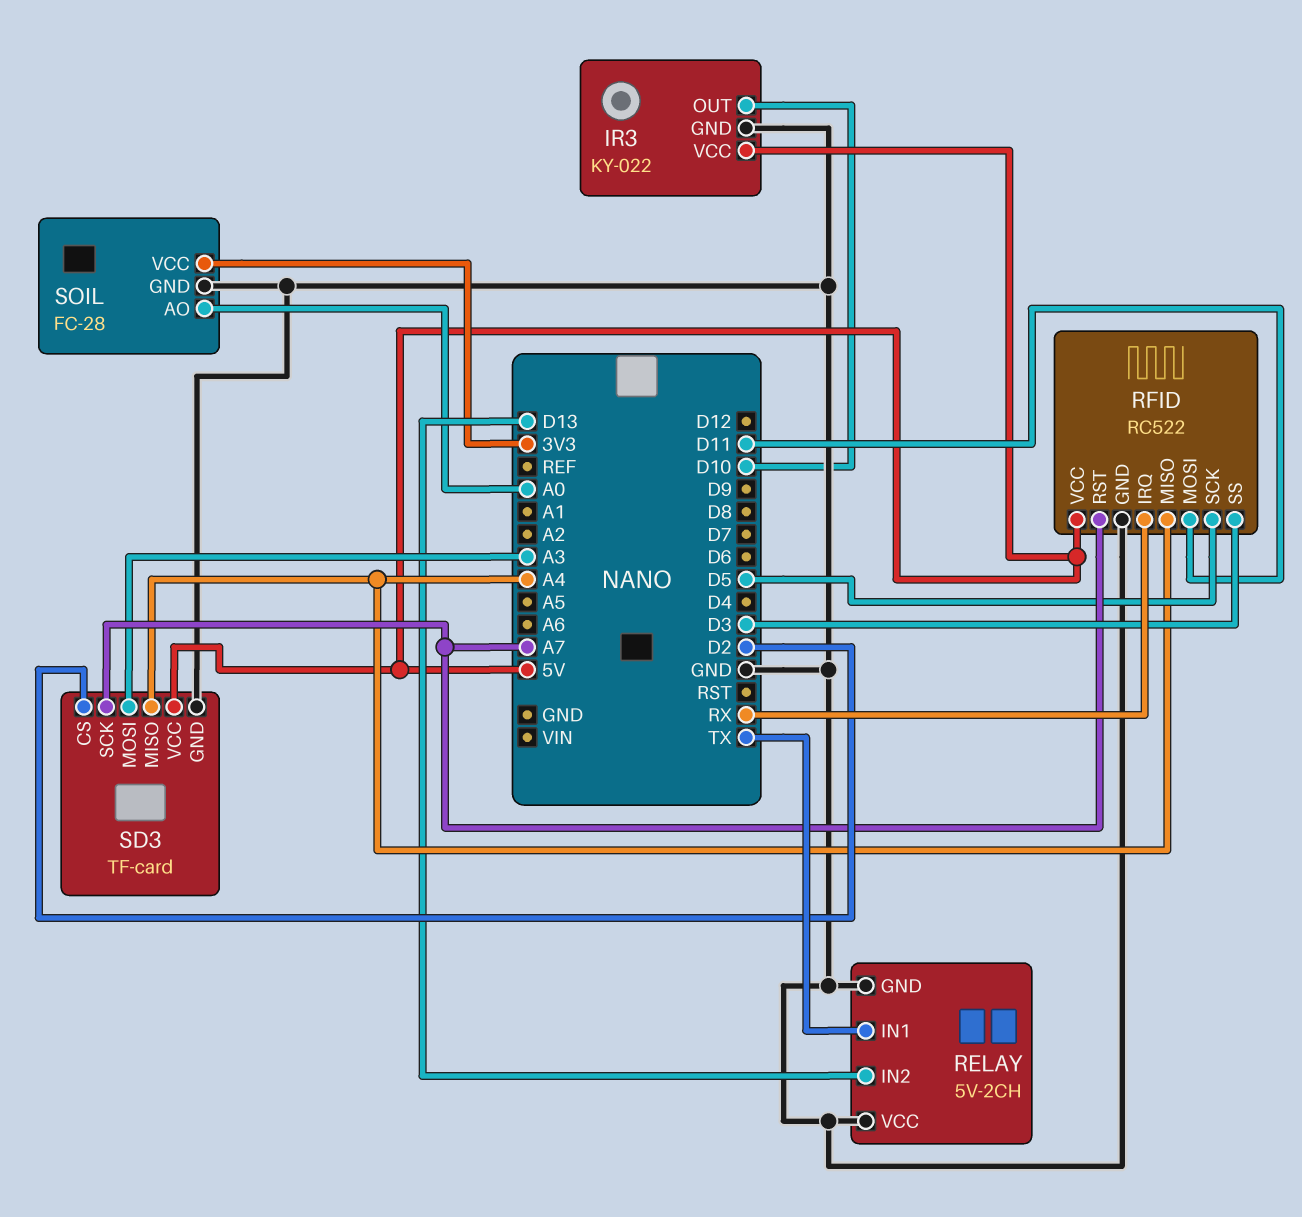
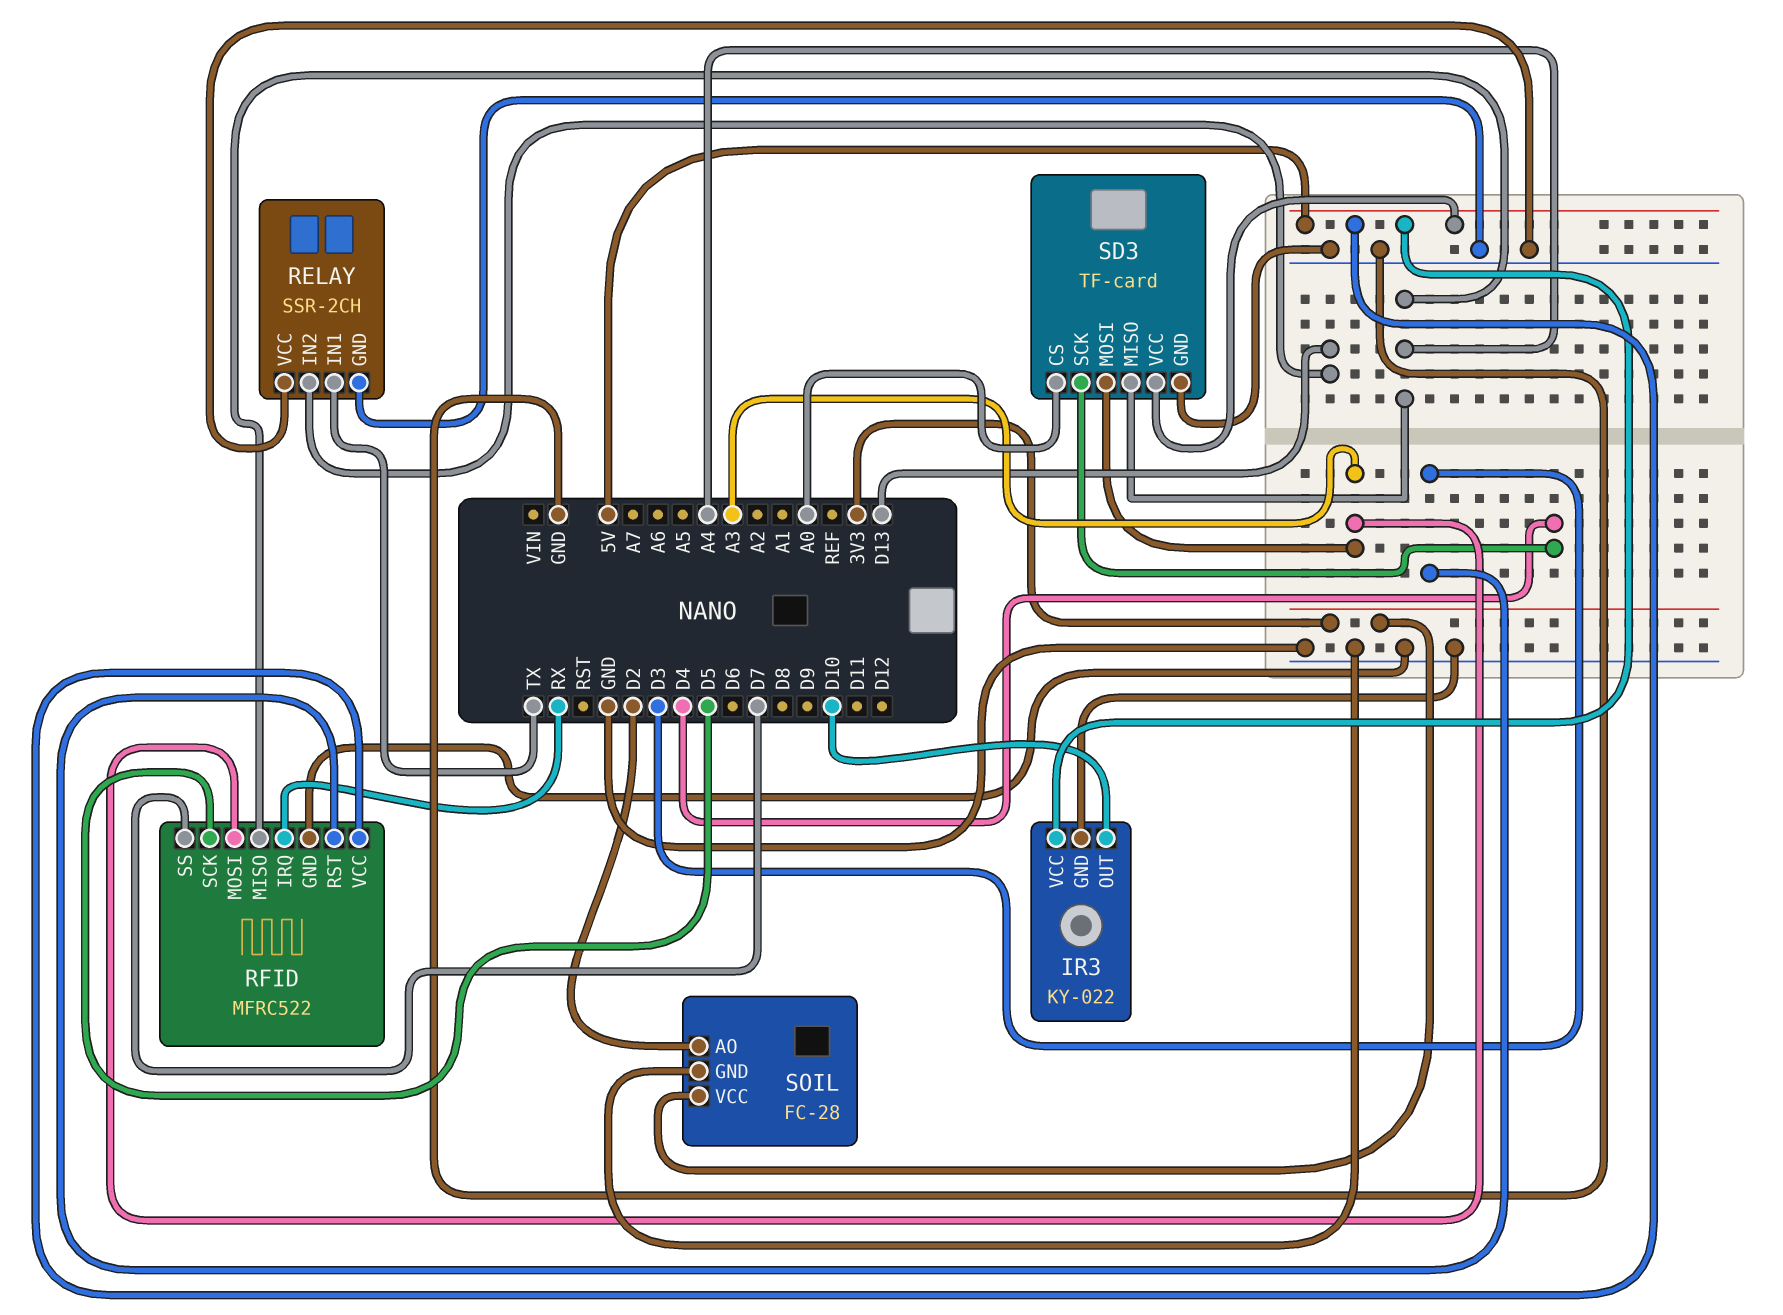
RELAY: 5V-2CH -> SSR-2CH
RFID: RC522 -> MFRC522
RFID pin MOSI: D11 -> A3
RFID pin RST: A7 -> D3
RFID pin SS: D3 -> D7
SD3 pin CS: D2 -> A0
SD3 pin SCK: A7 -> D4
SOIL pin AO: A0 -> D2

